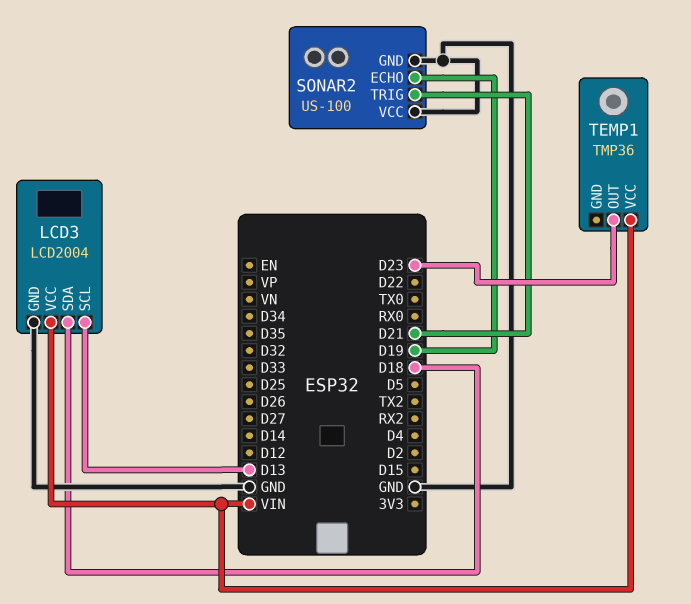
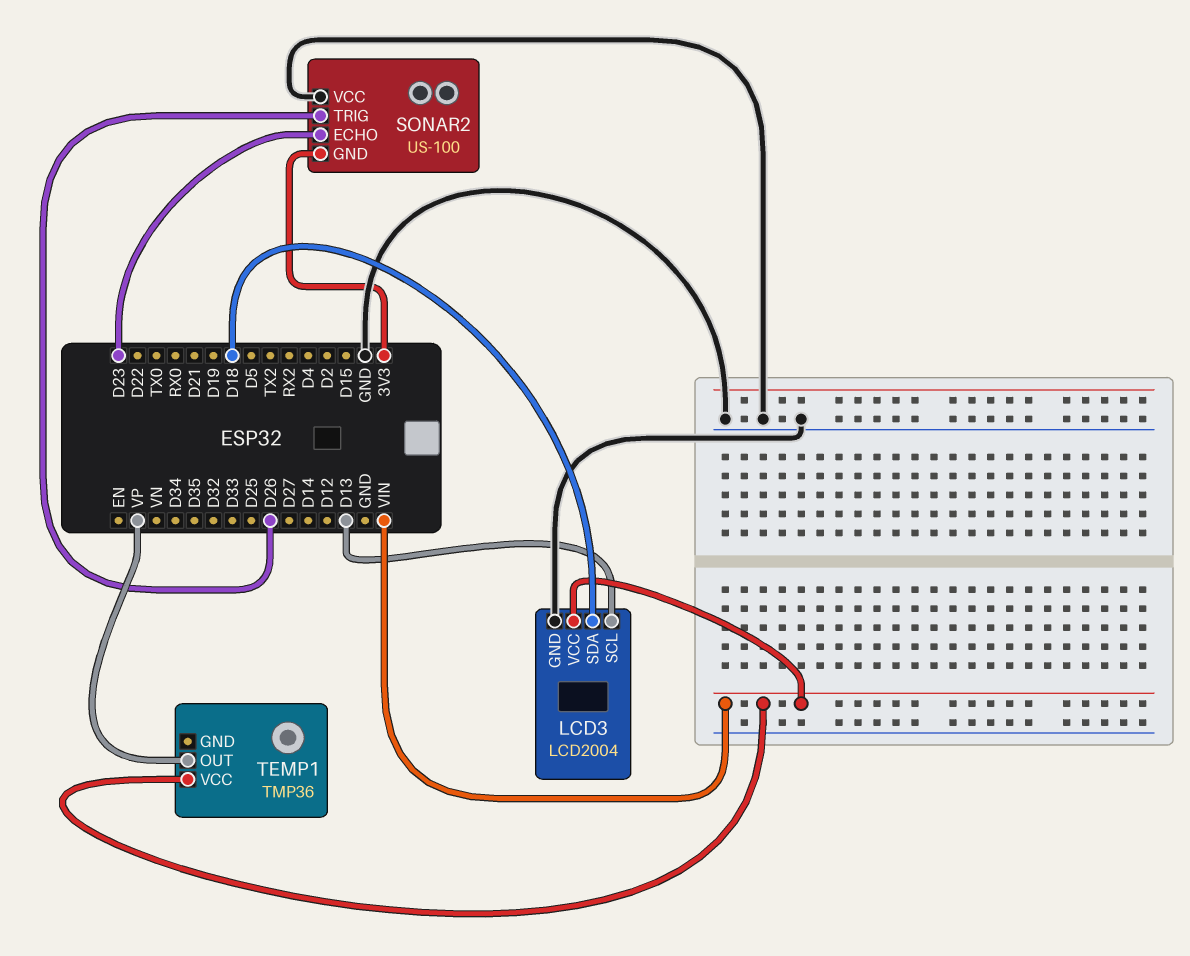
SONAR2 pin ECHO: D19 -> D23
SONAR2 pin GND: GND -> 3V3
SONAR2 pin TRIG: D21 -> D26
TEMP1 pin OUT: D23 -> VP

